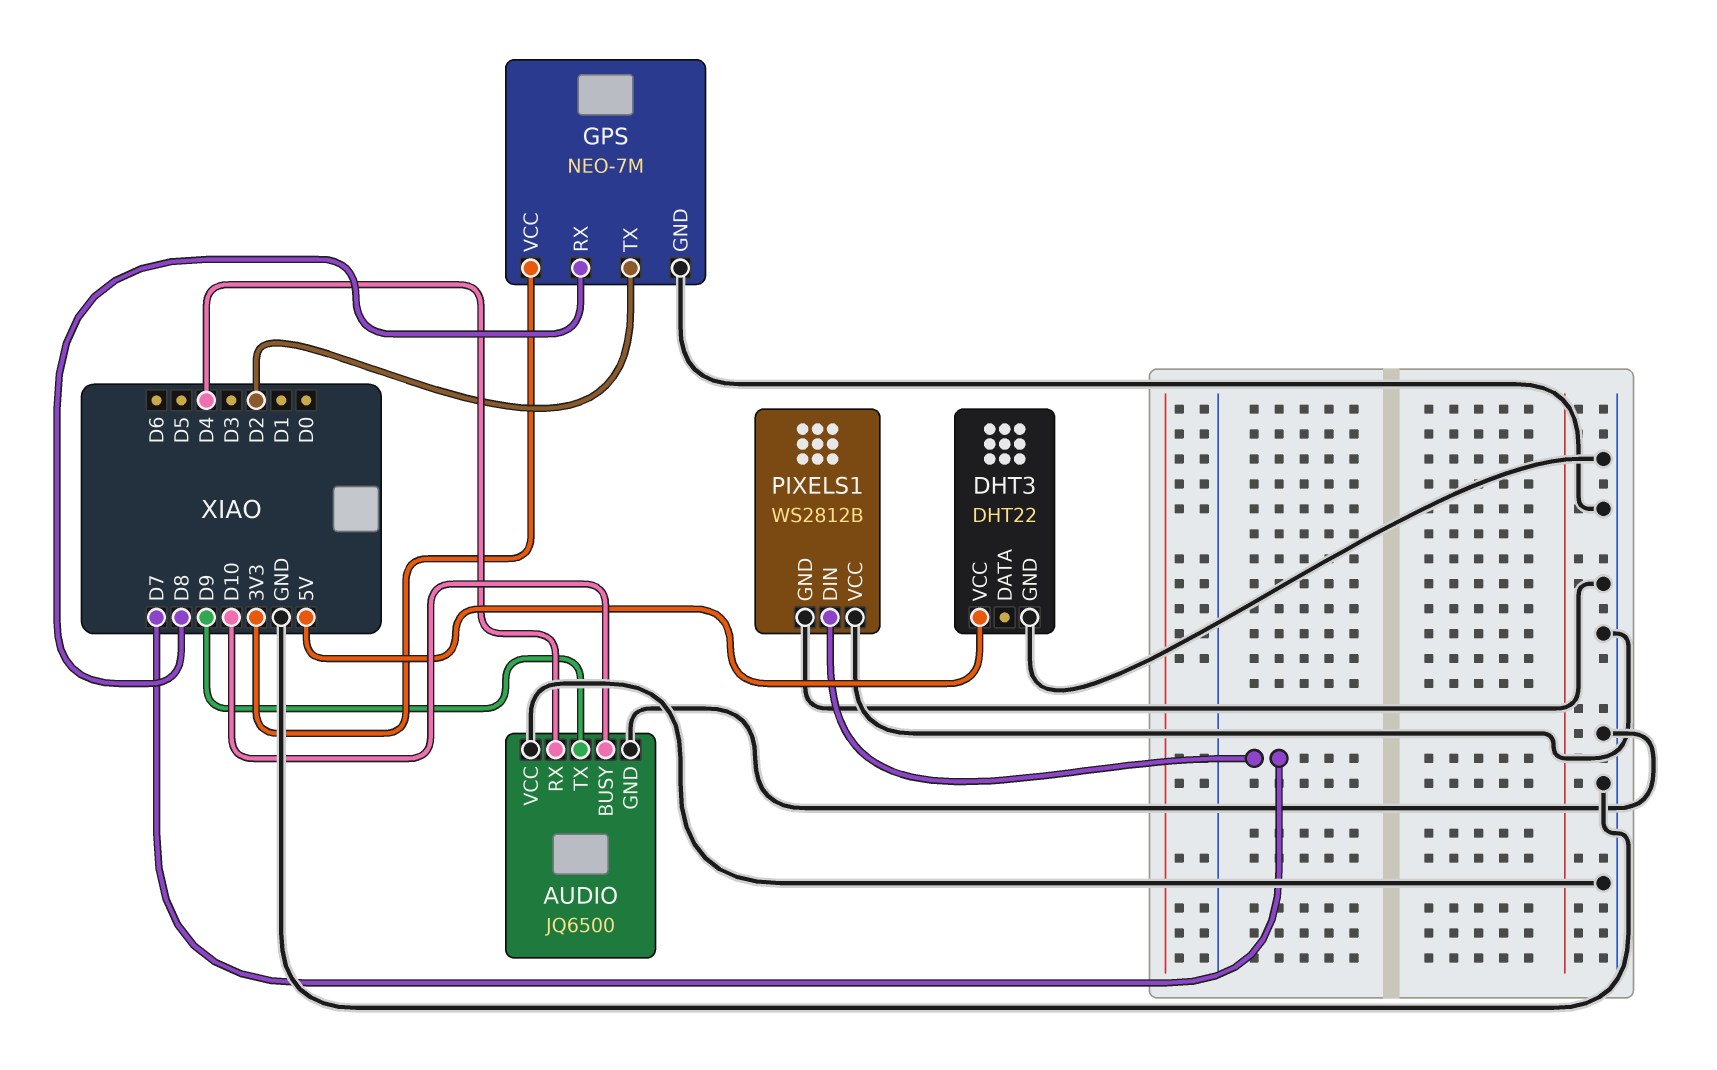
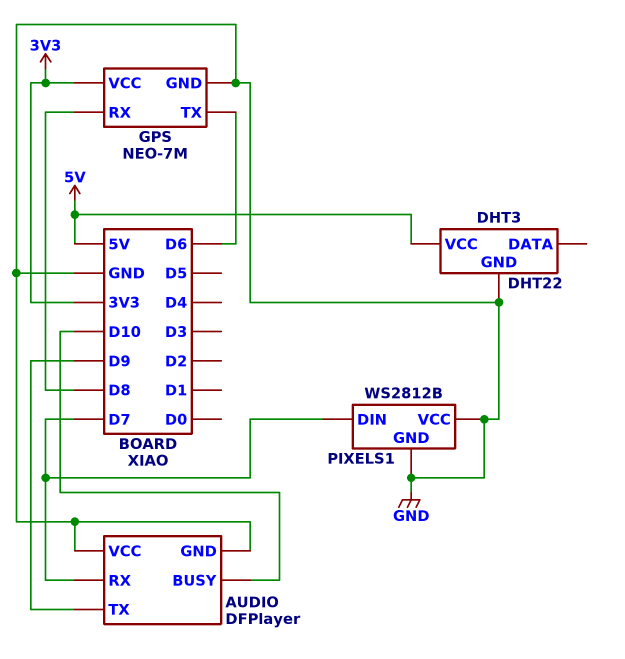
AUDIO: JQ6500 -> DFPlayer
AUDIO pin RX: D4 -> D7
GPS pin TX: D2 -> D6

